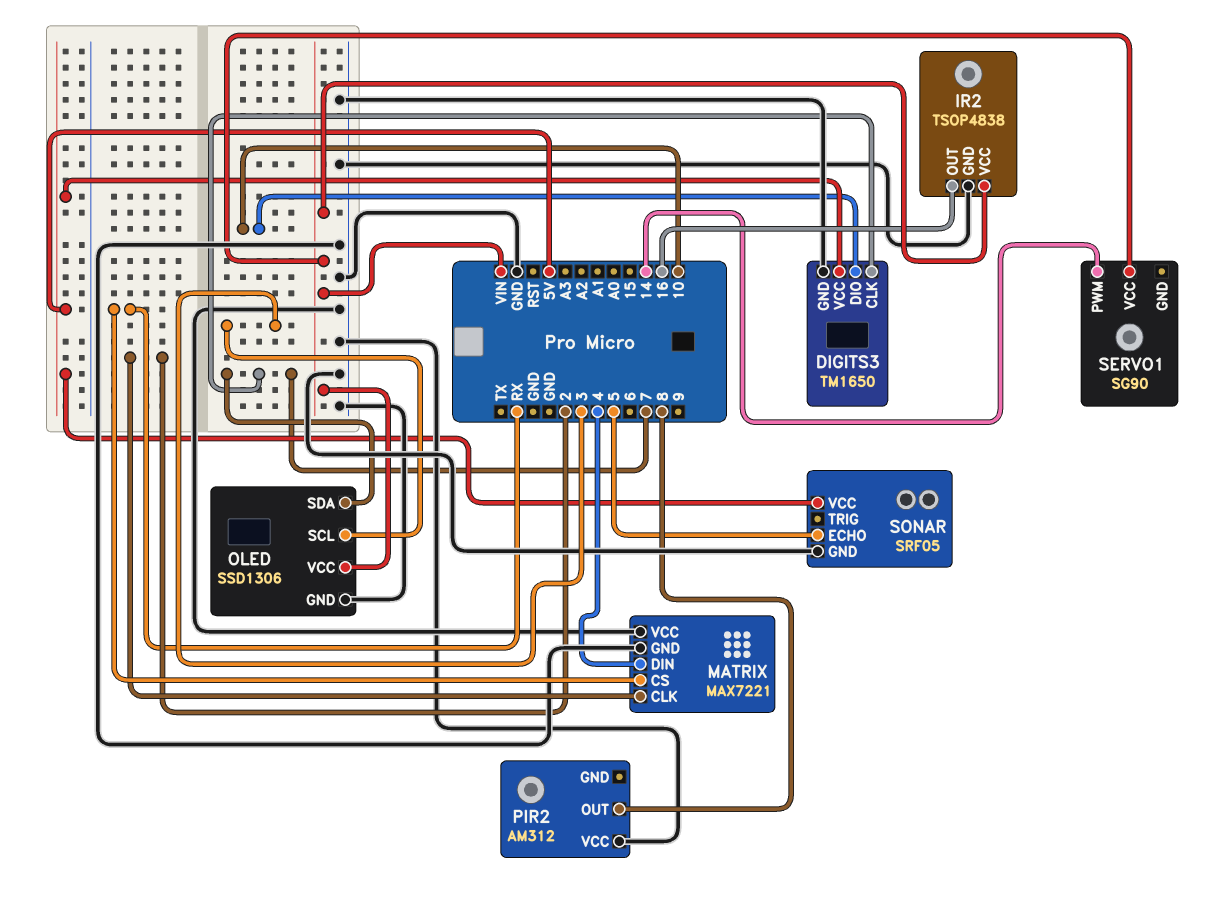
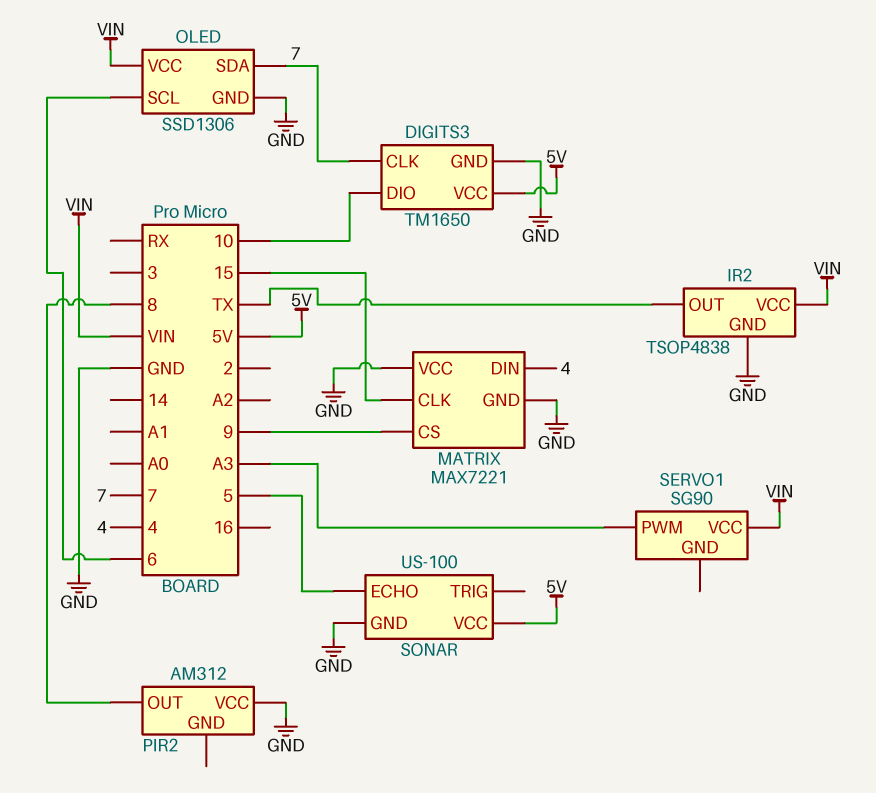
IR2 pin OUT: 16 -> TX
MATRIX pin CLK: 2 -> 15
MATRIX pin CS: RX -> 9
OLED pin SCL: 3 -> 6
SERVO1 pin PWM: 14 -> A3
SONAR: SRF05 -> US-100

